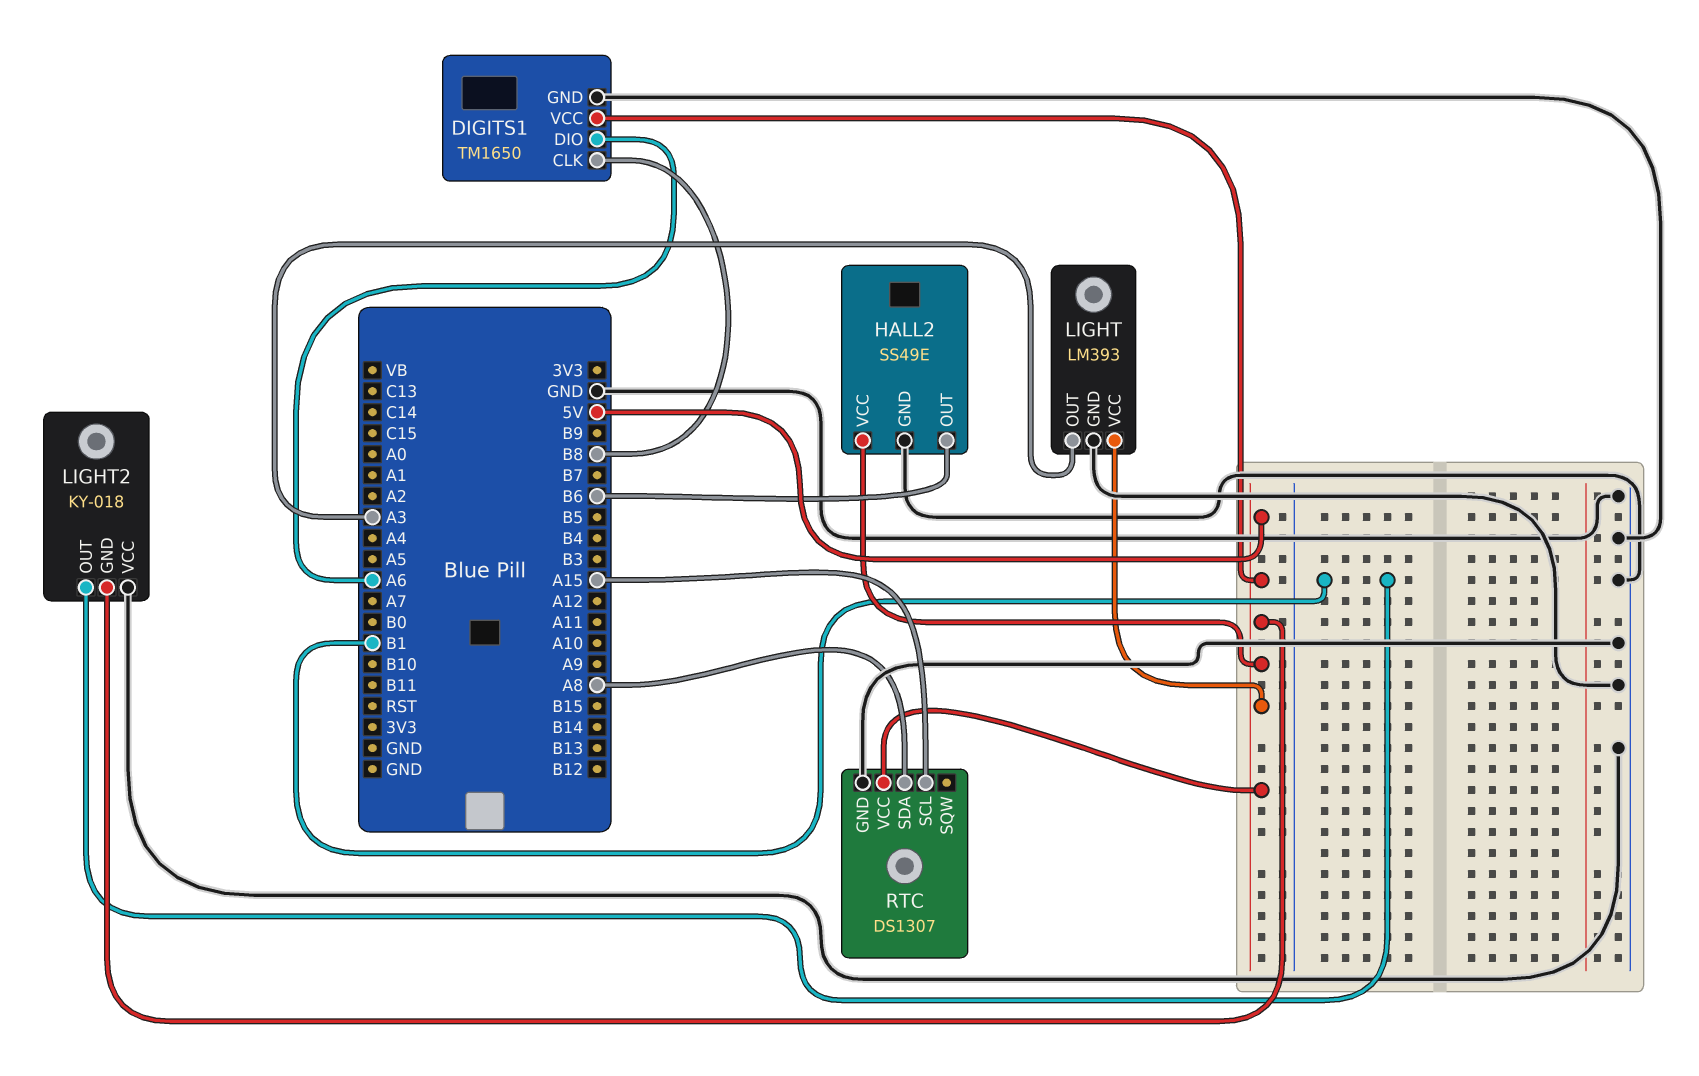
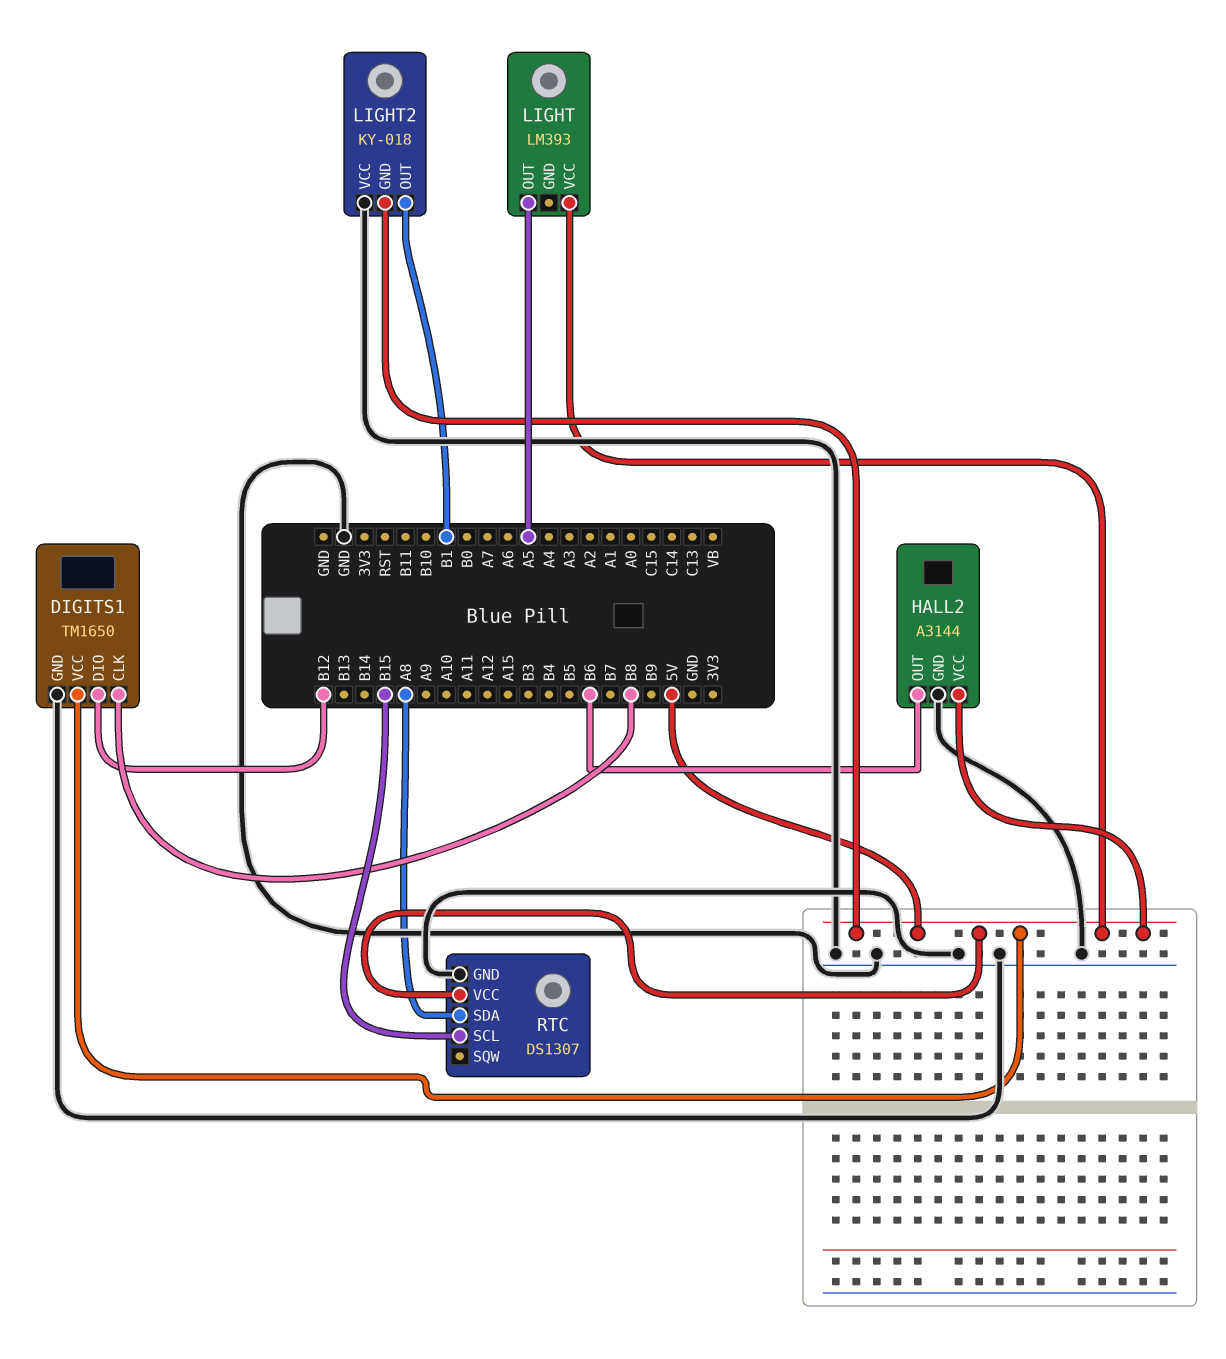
DIGITS1 pin DIO: A6 -> B12
HALL2: SS49E -> A3144
LIGHT pin GND: GND -> none
LIGHT pin OUT: A3 -> A5
RTC pin SCL: A15 -> B15

